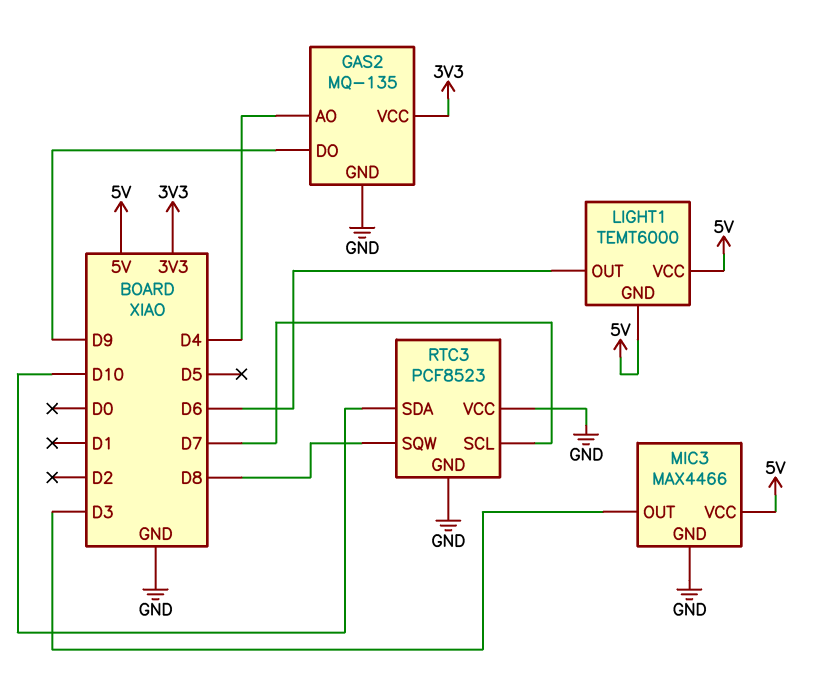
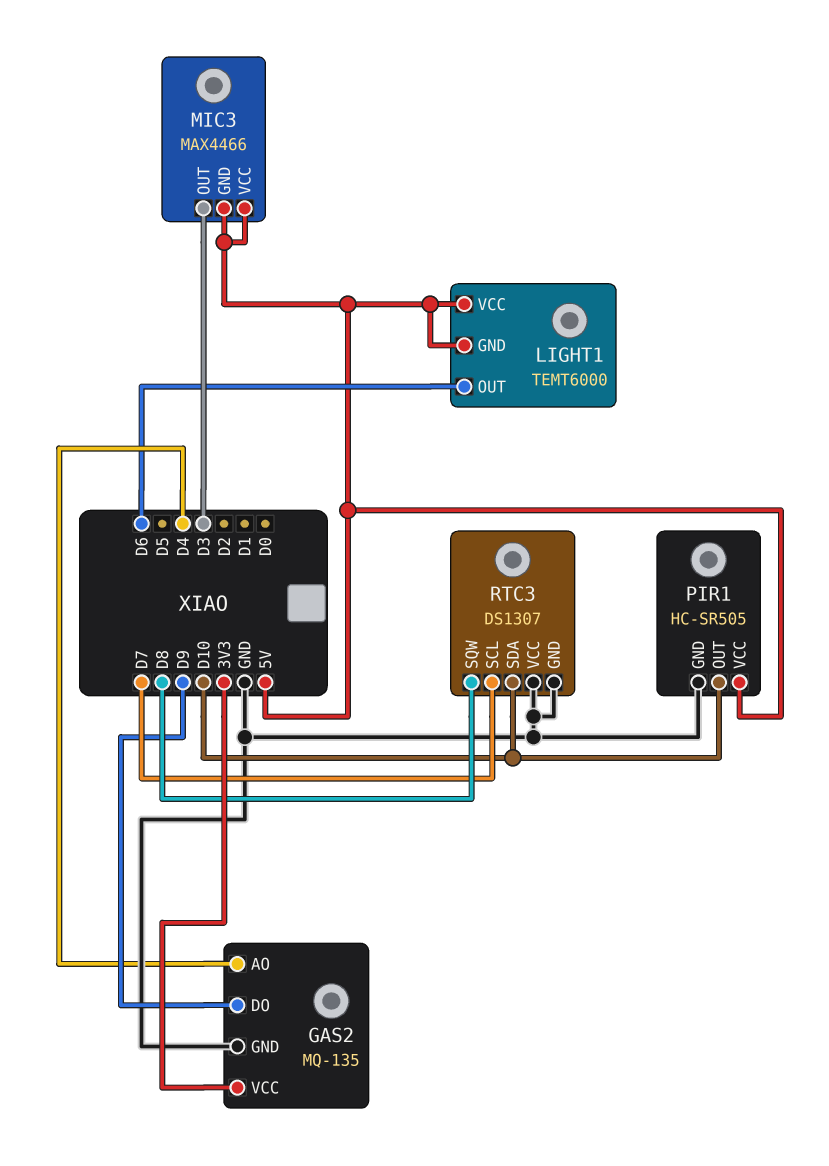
MIC3 pin GND: GND -> 5V
PIR1: none -> HC-SR505
PIR1 pin GND: none -> GND
PIR1 pin OUT: none -> D10
PIR1 pin VCC: none -> 5V
RTC3: PCF8523 -> DS1307

